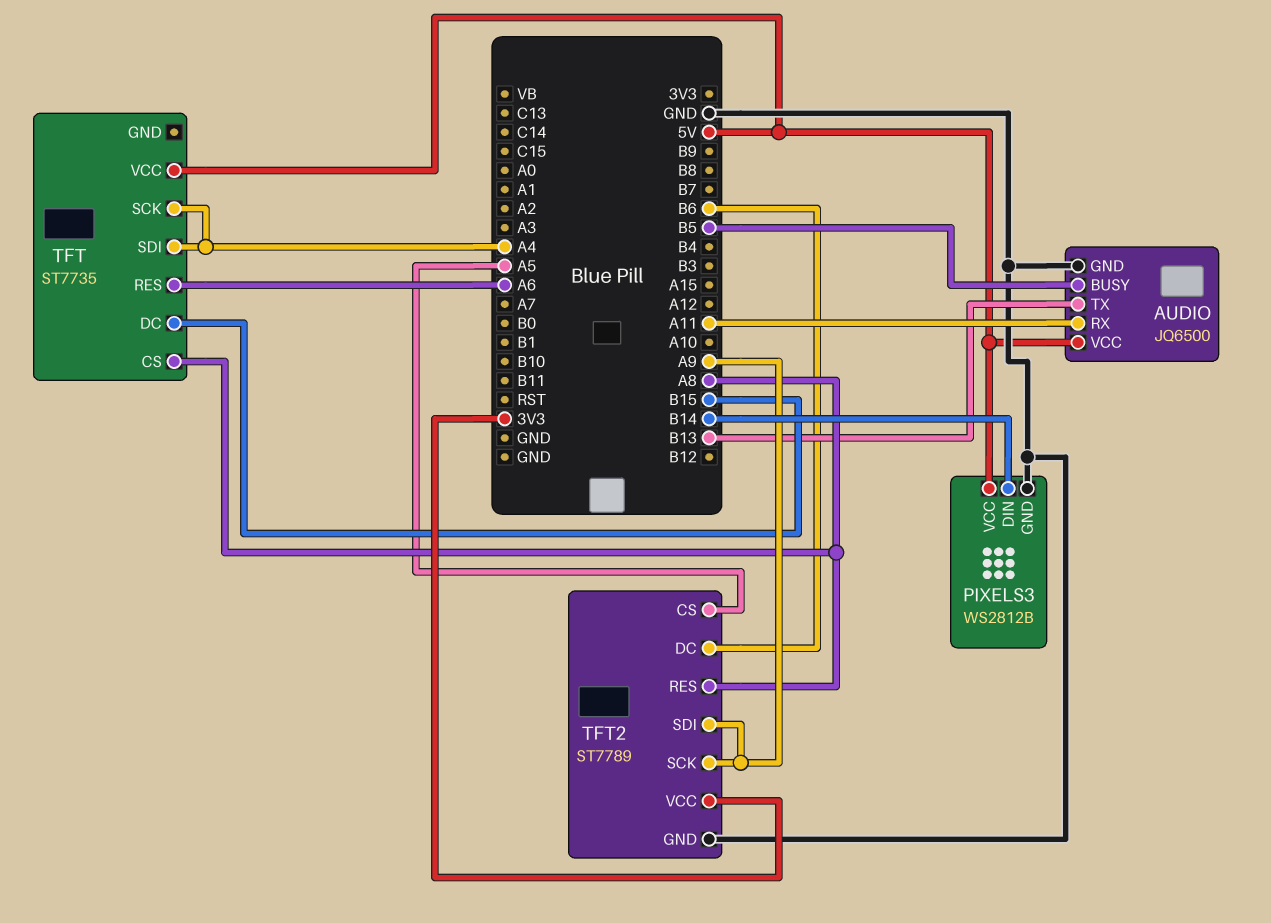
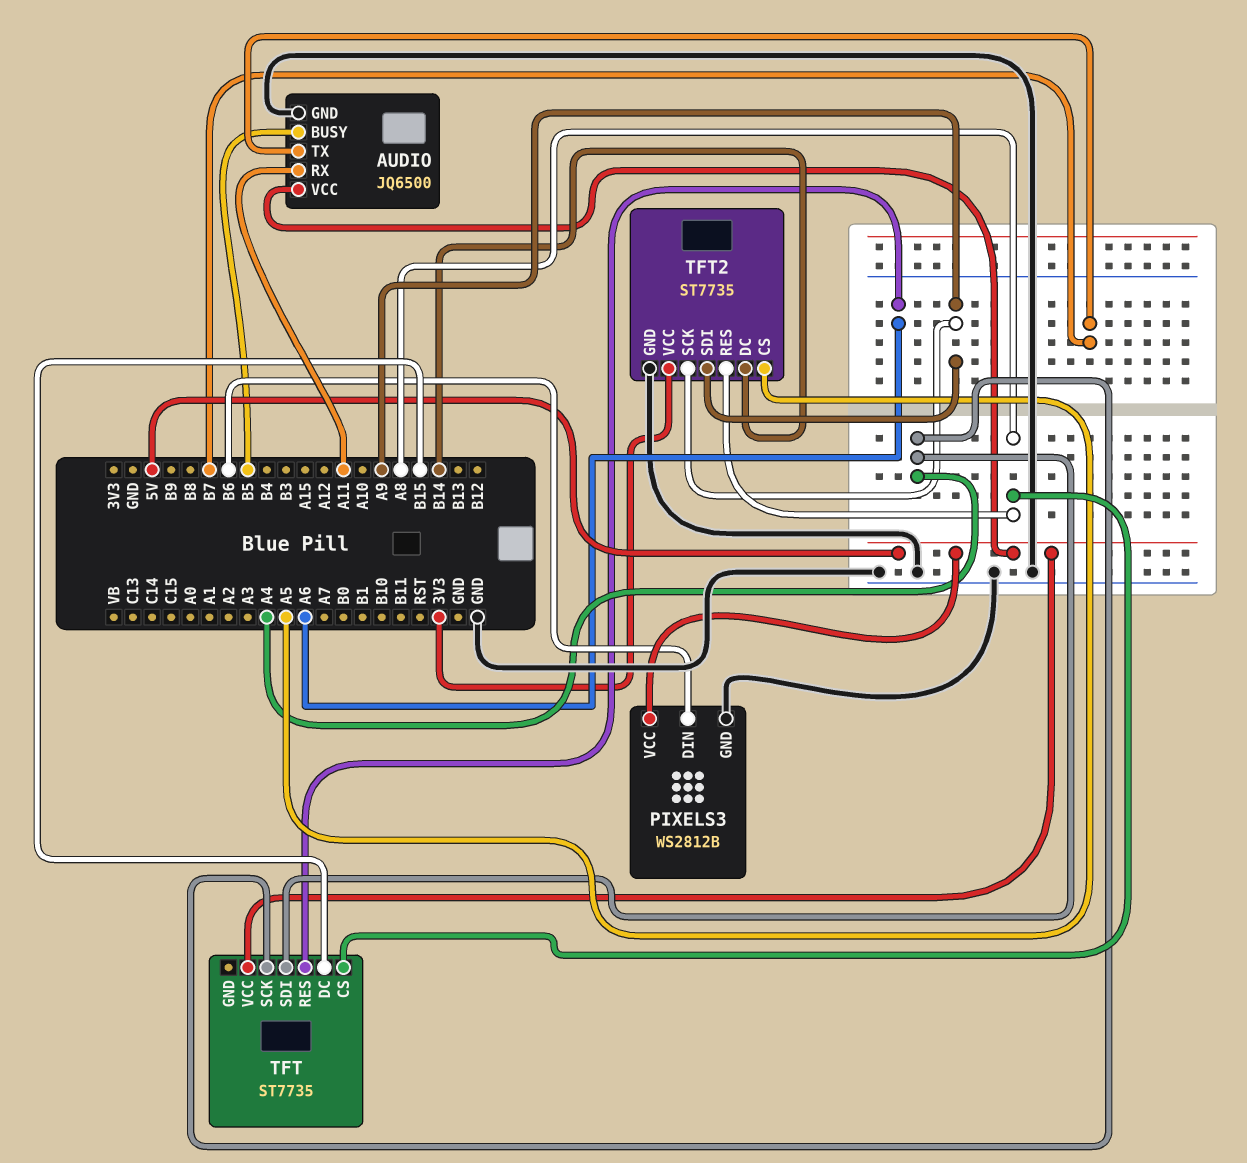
AUDIO pin TX: B13 -> B7
PIXELS3 pin DIN: B14 -> B6
TFT2: ST7789 -> ST7735
TFT2 pin DC: B6 -> B14

